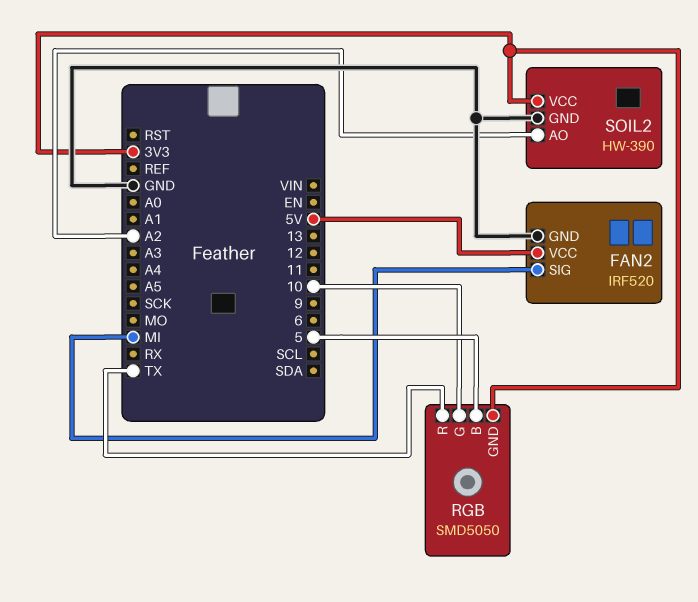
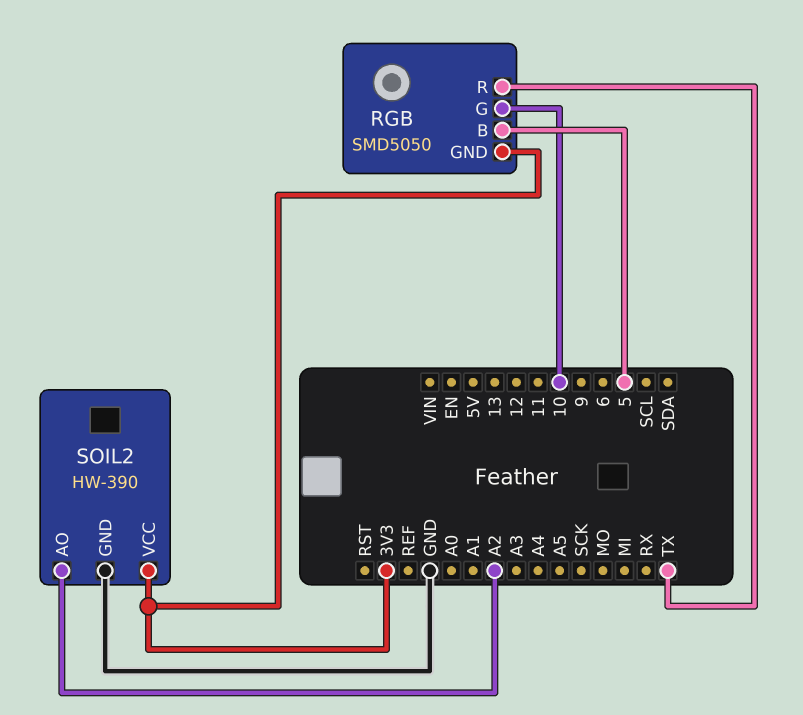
FAN2: IRF520 -> none
FAN2 pin GND: GND -> none
FAN2 pin SIG: MI -> none
FAN2 pin VCC: 5V -> none

